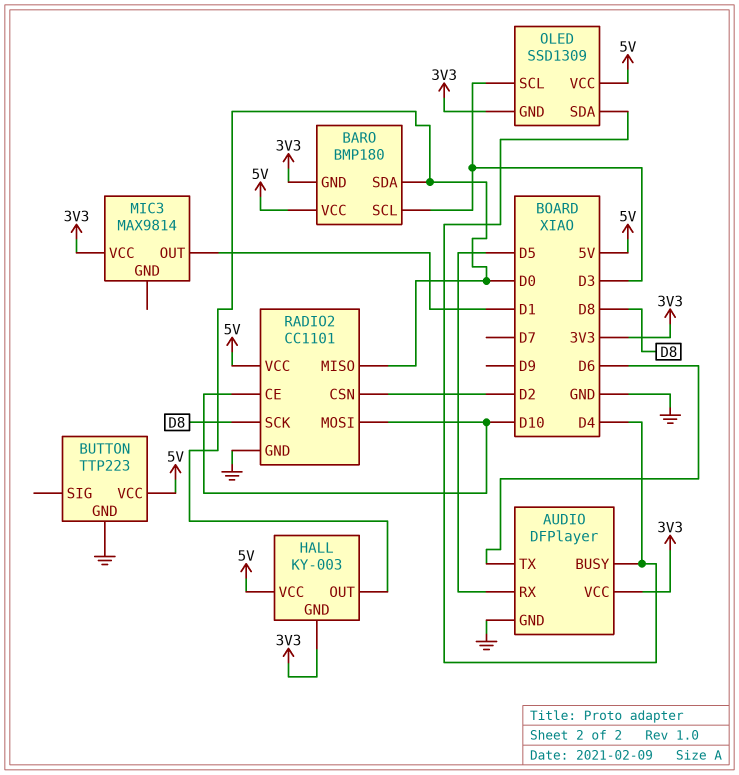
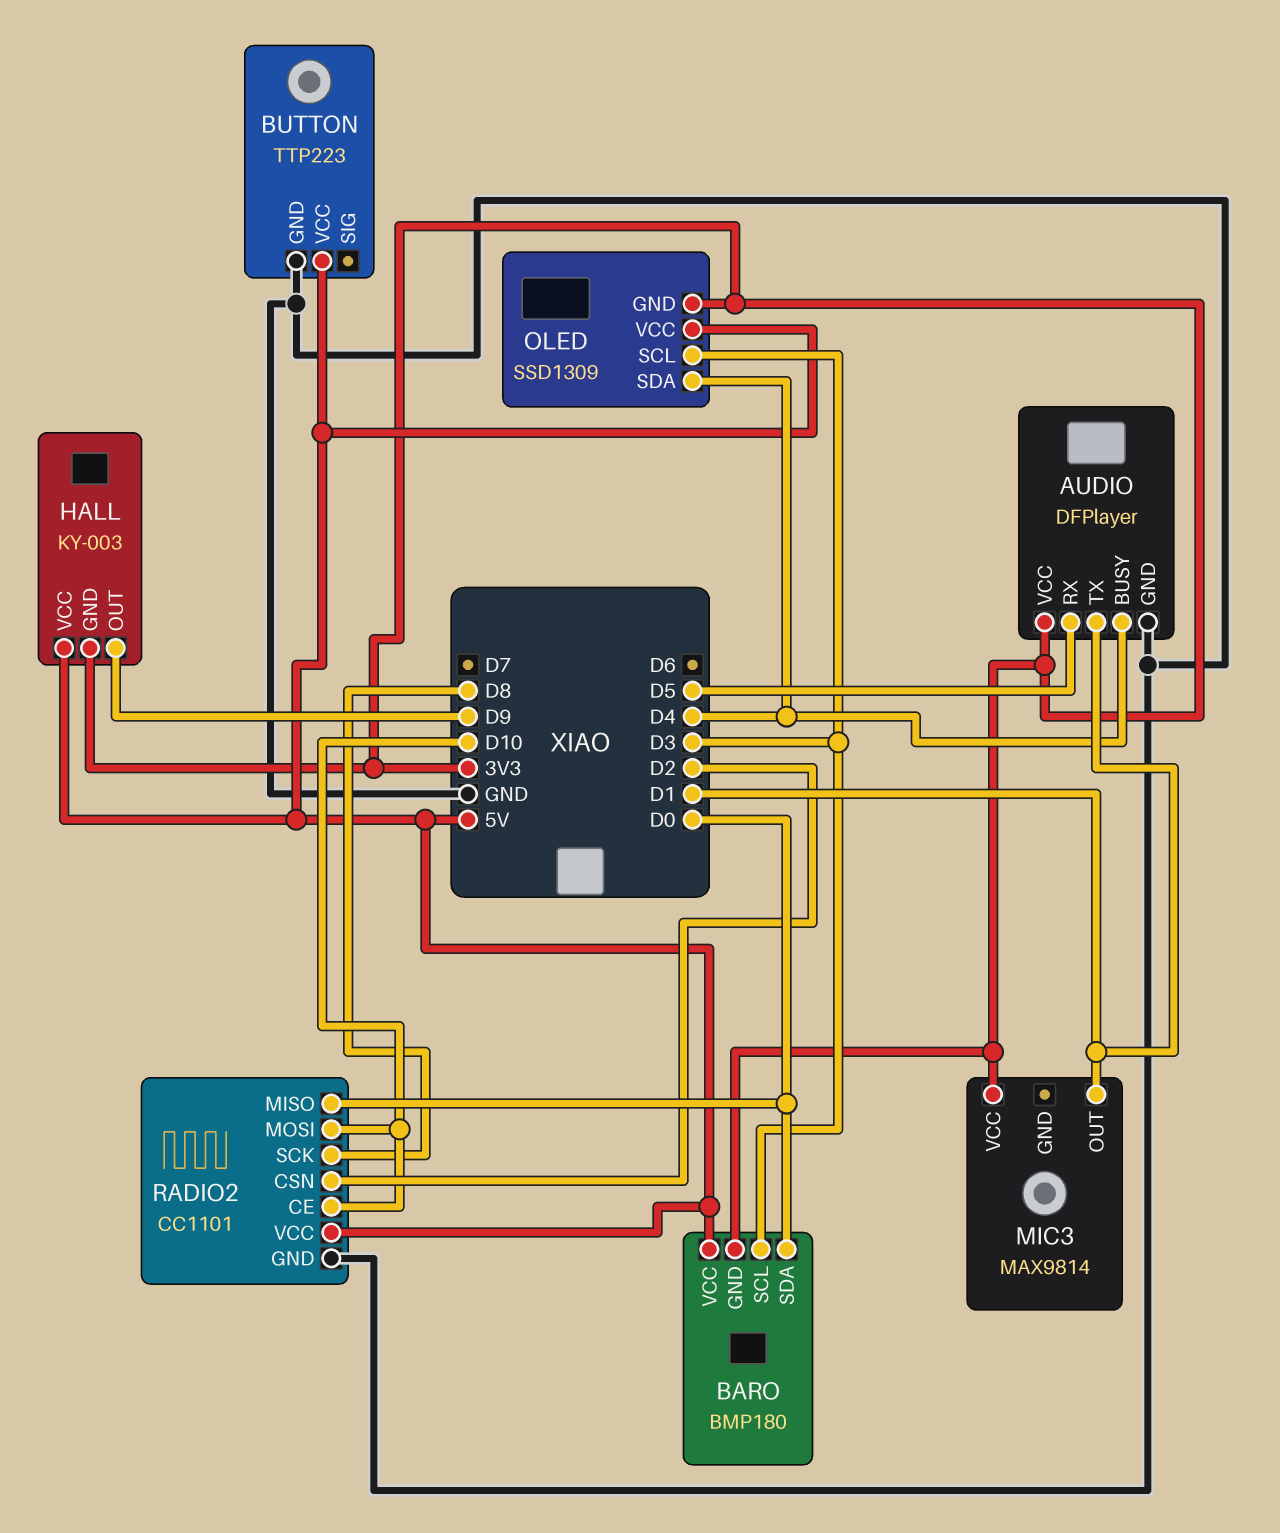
AUDIO pin TX: D6 -> D1
HALL pin OUT: D0 -> D9

